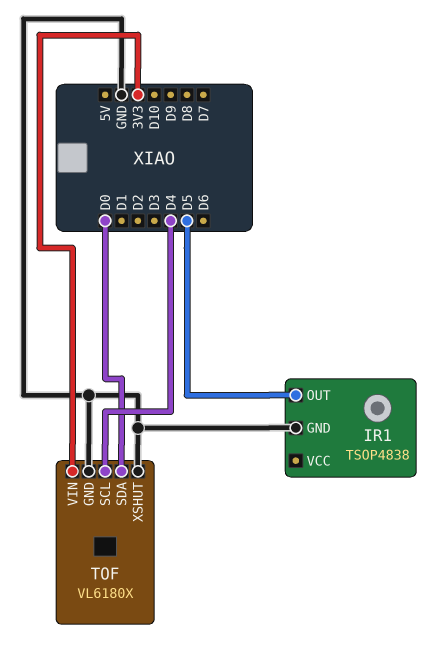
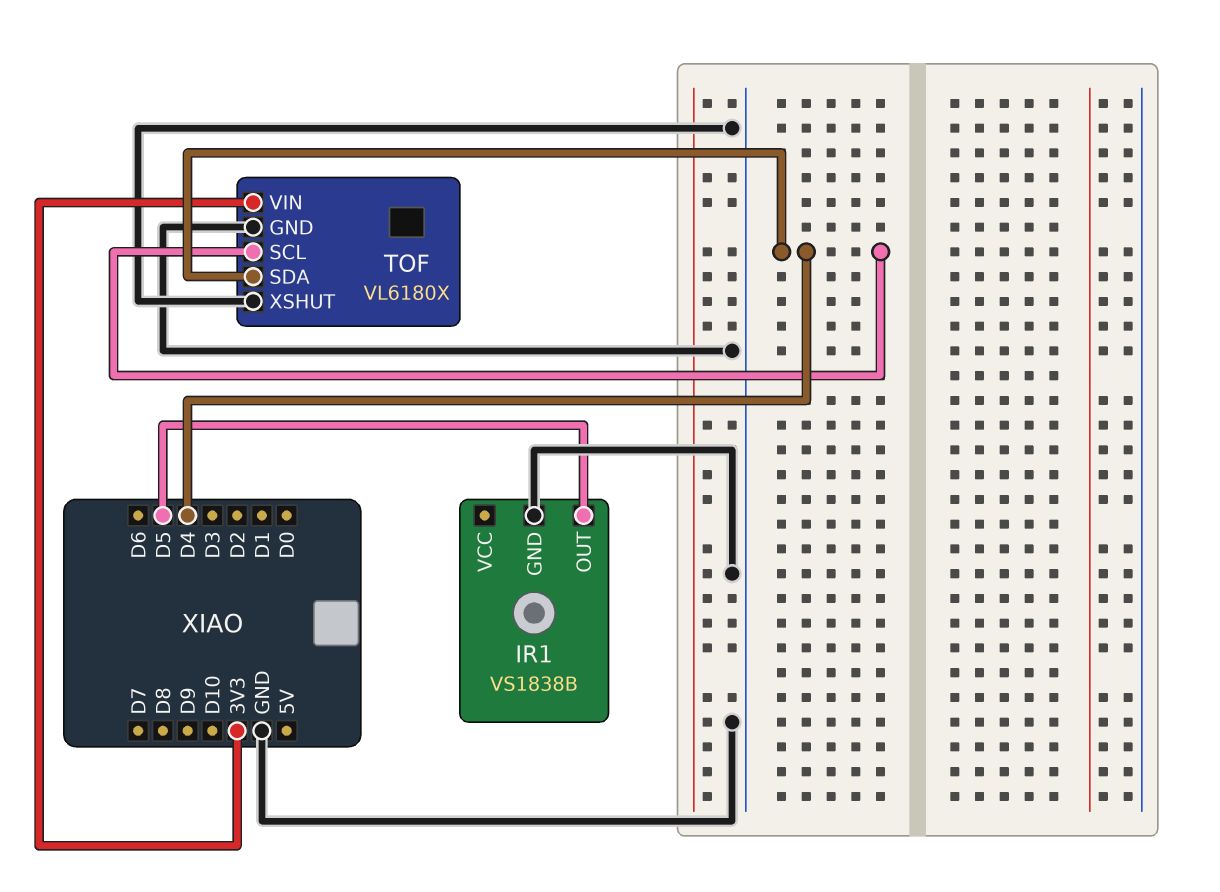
IR1: TSOP4838 -> VS1838B
TOF pin SDA: D0 -> D4

